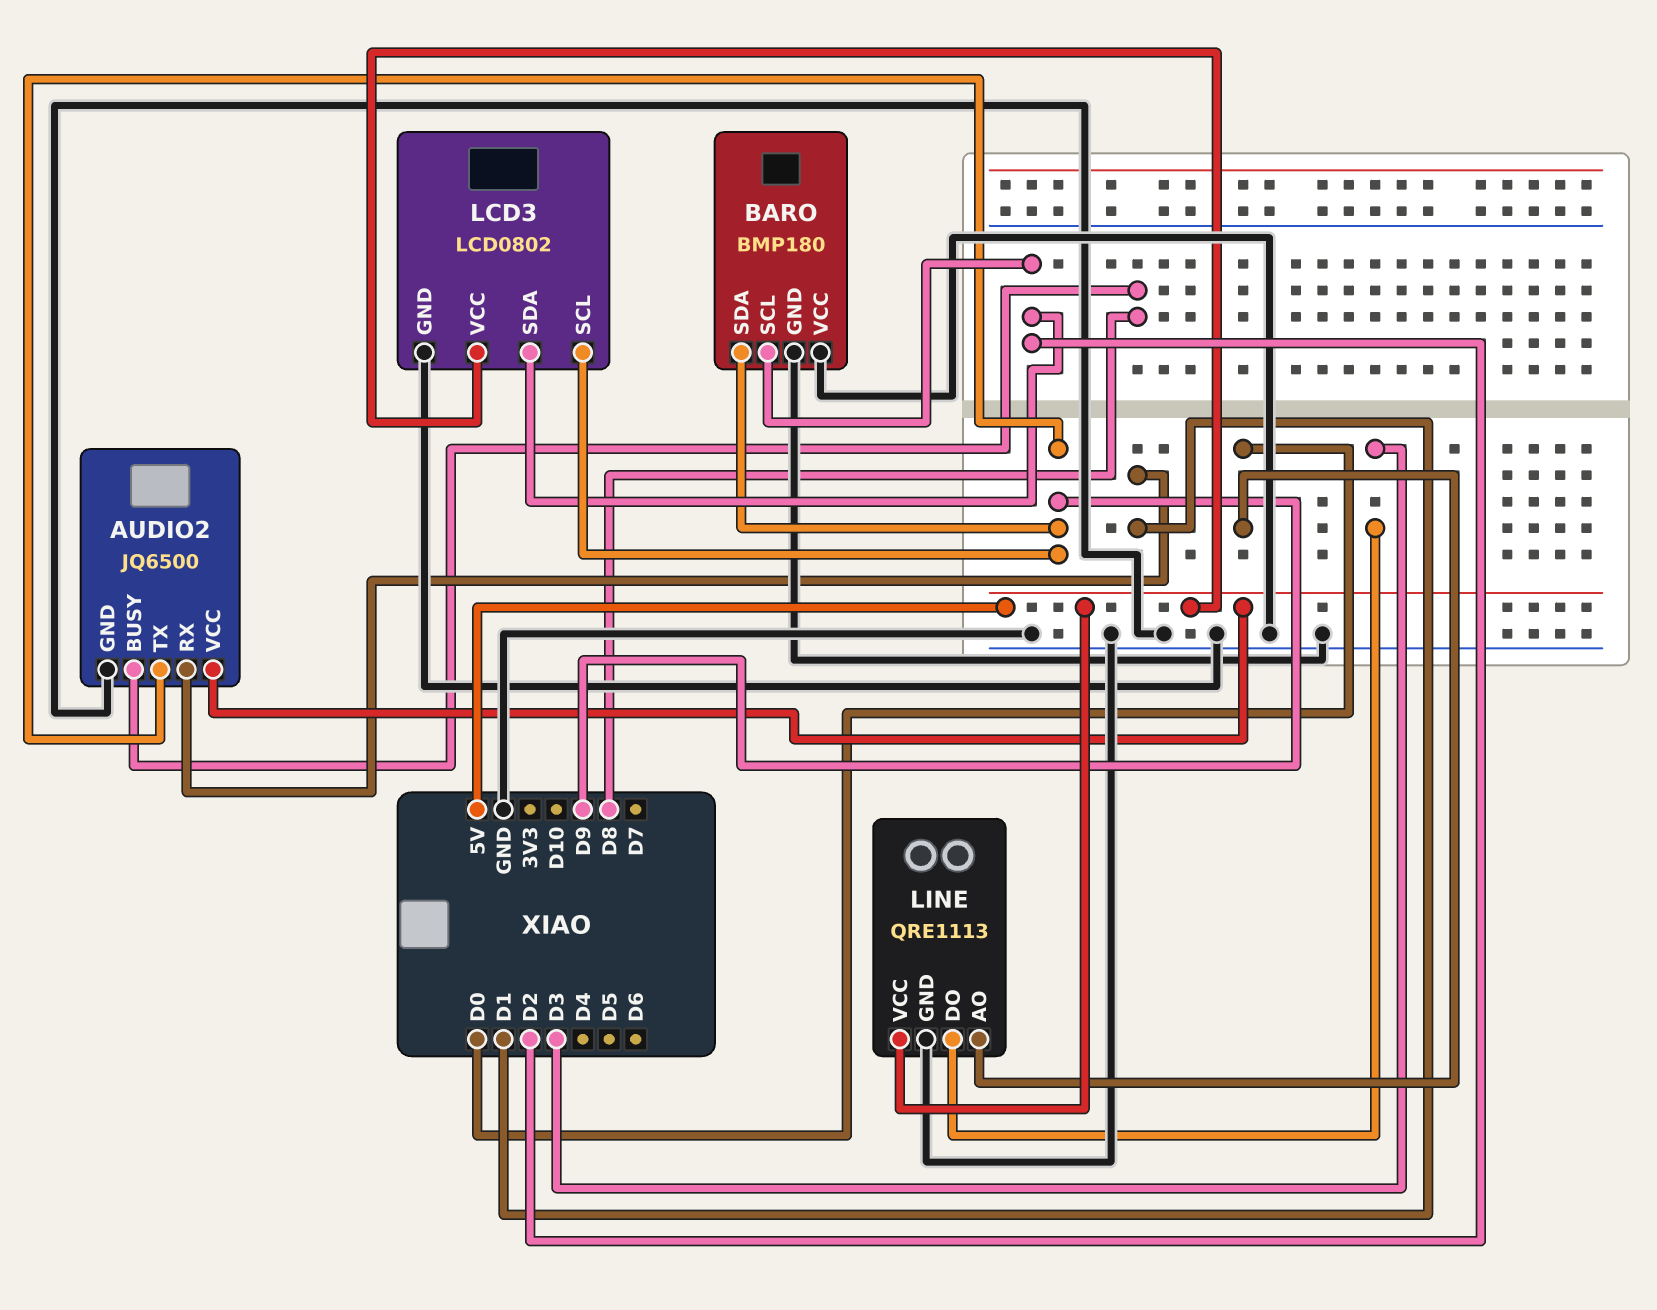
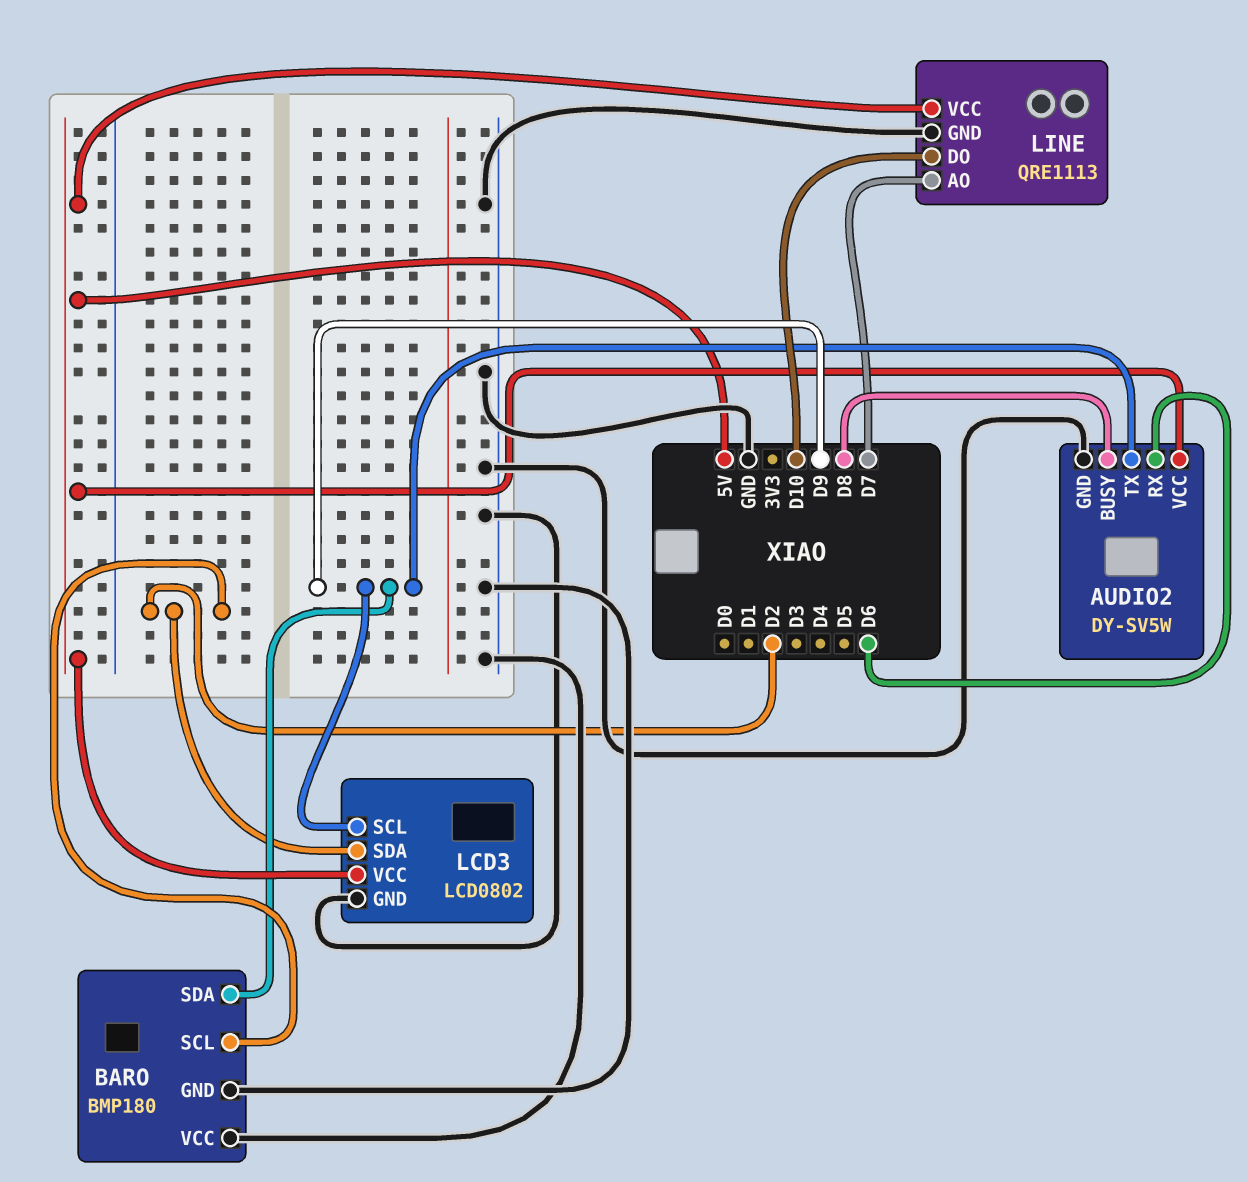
AUDIO2: JQ6500 -> DY-SV5W
AUDIO2 pin RX: D1 -> D6
LINE pin AO: D0 -> D7
LINE pin DO: D3 -> D10

